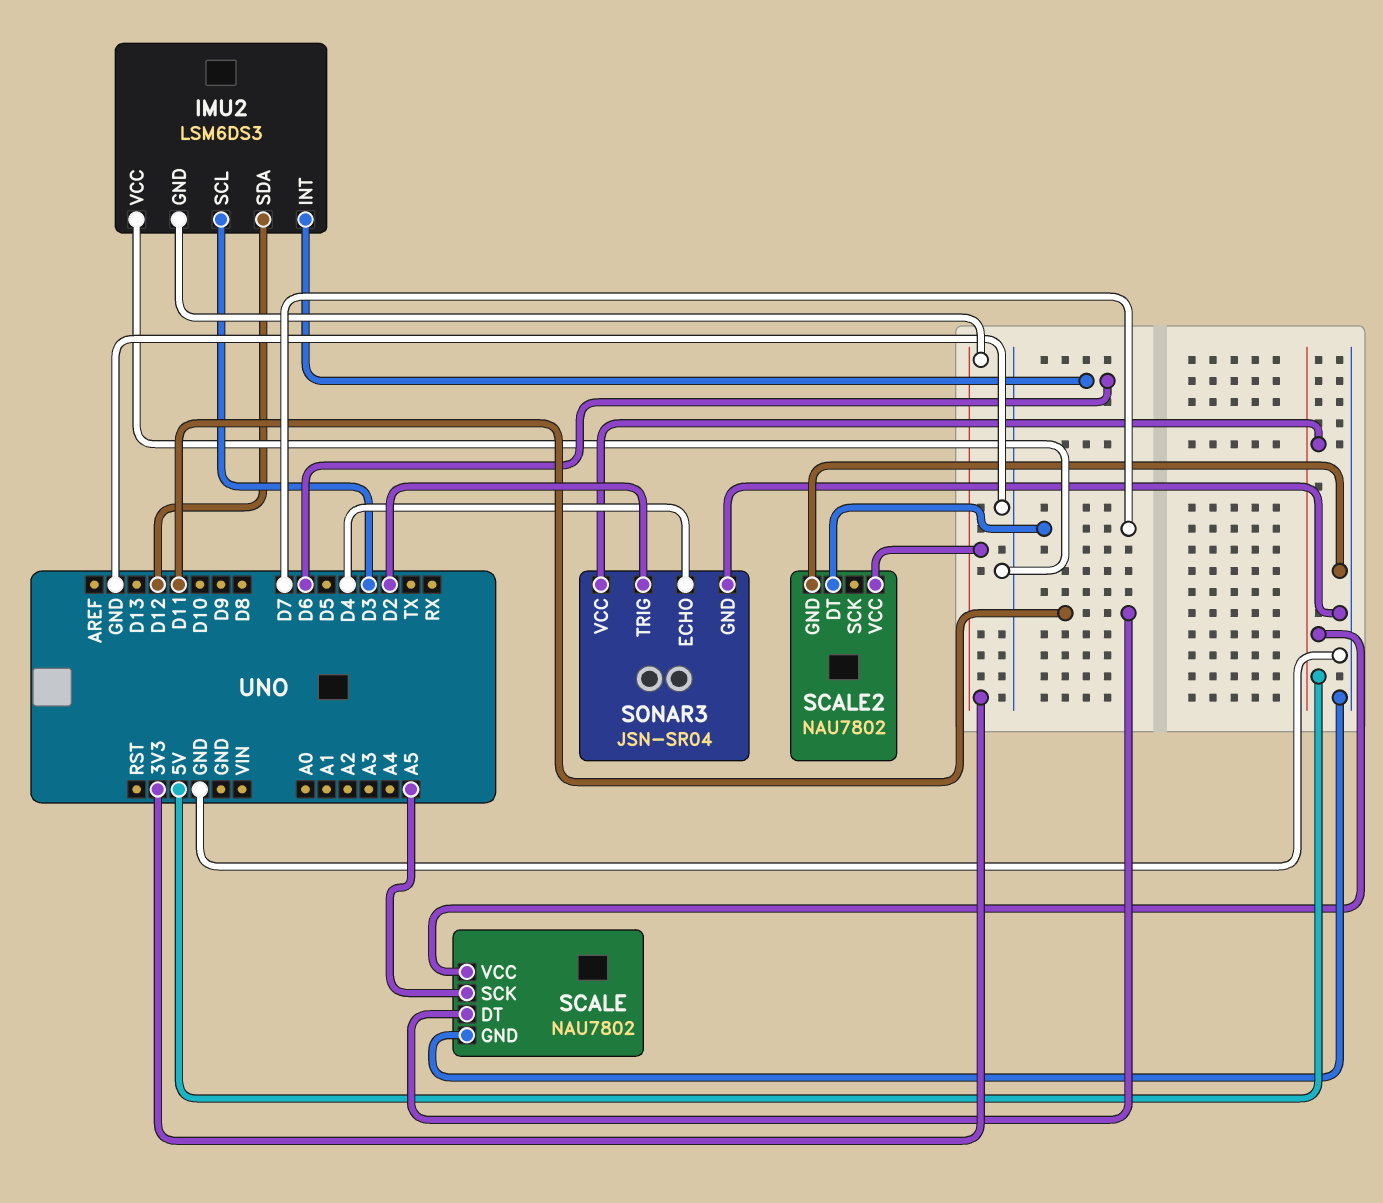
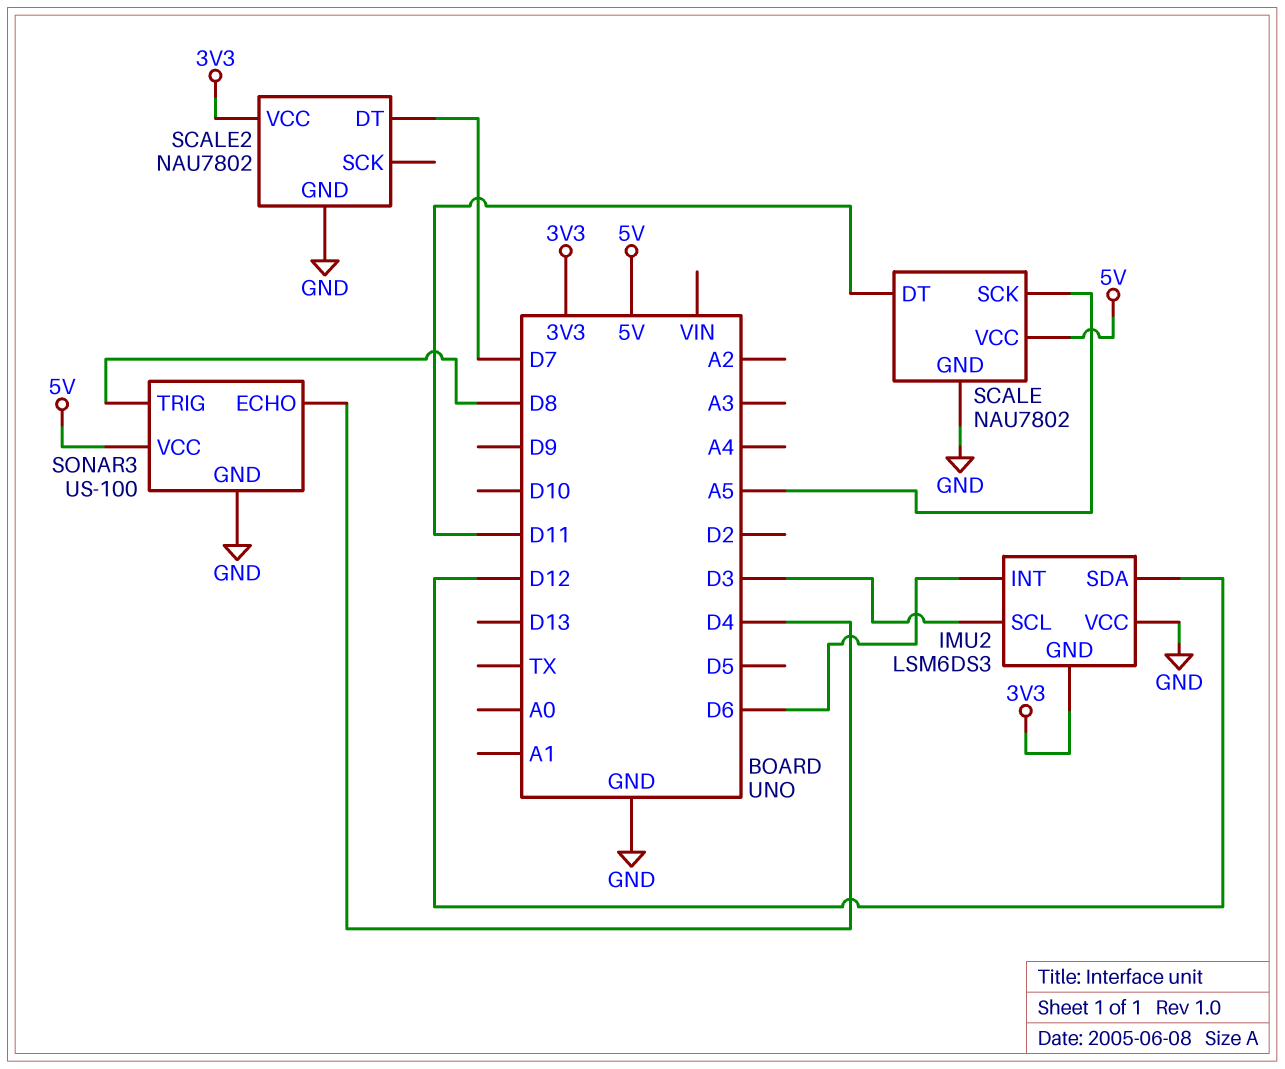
SONAR3: JSN-SR04 -> US-100
SONAR3 pin TRIG: D2 -> D8

